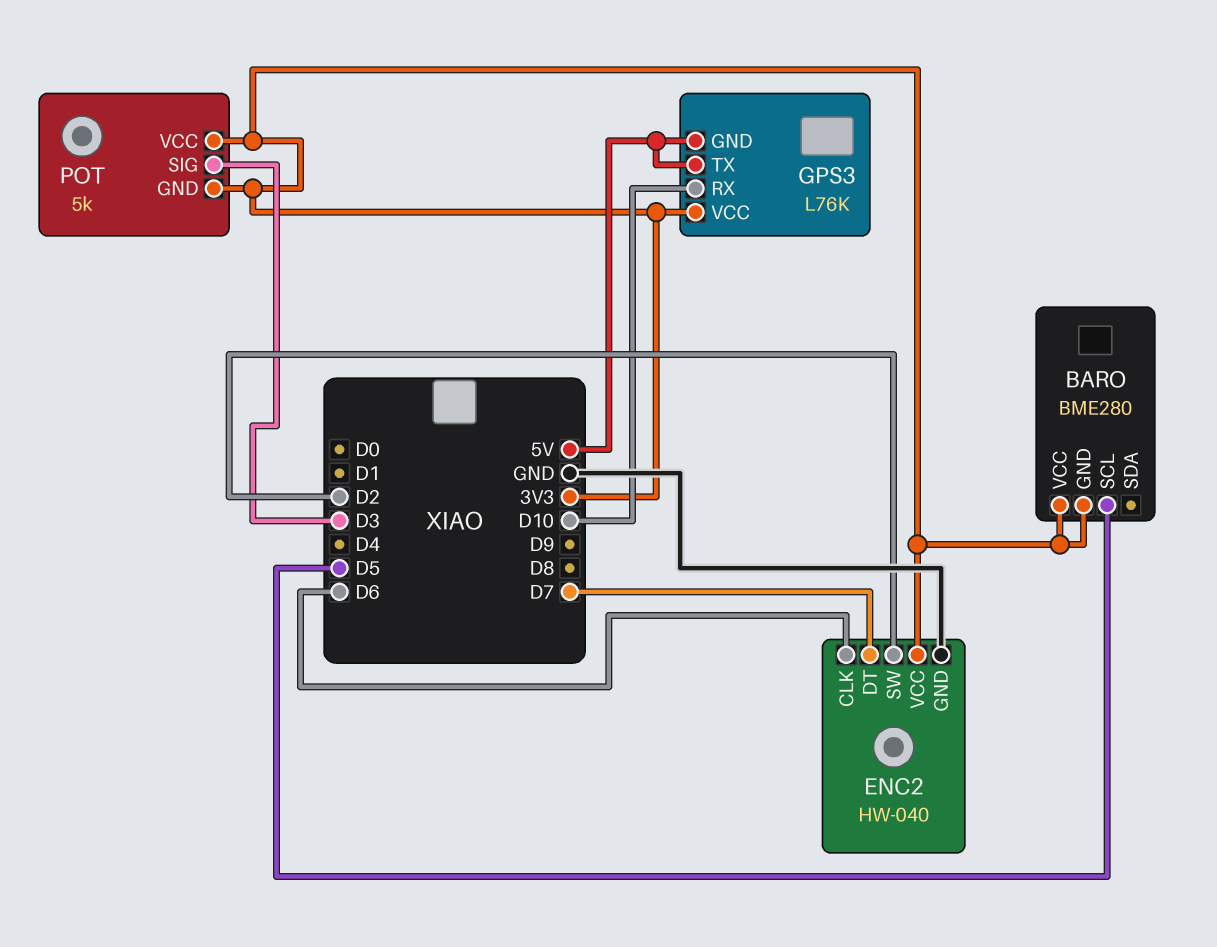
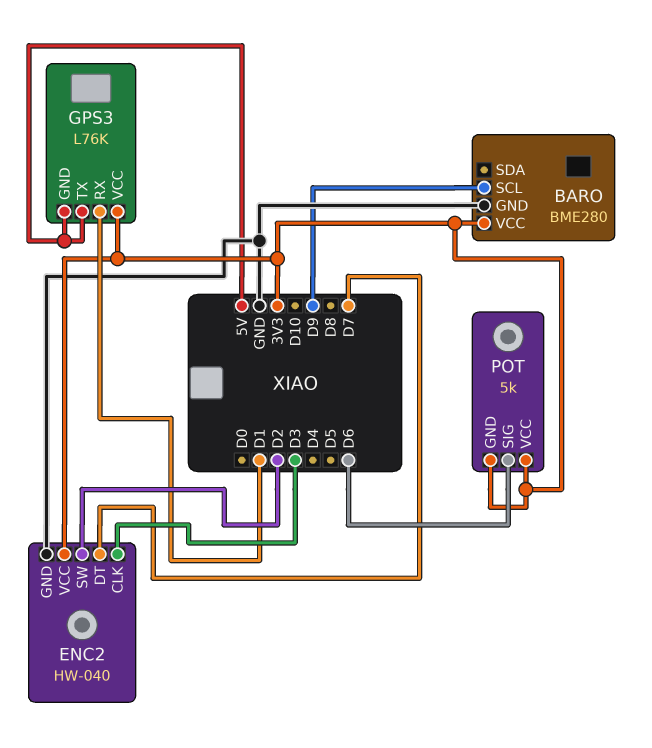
BARO pin GND: 3V3 -> GND
BARO pin SCL: D5 -> D9
ENC2 pin CLK: D6 -> D3
GPS3 pin RX: D10 -> D1
POT pin SIG: D3 -> D6

